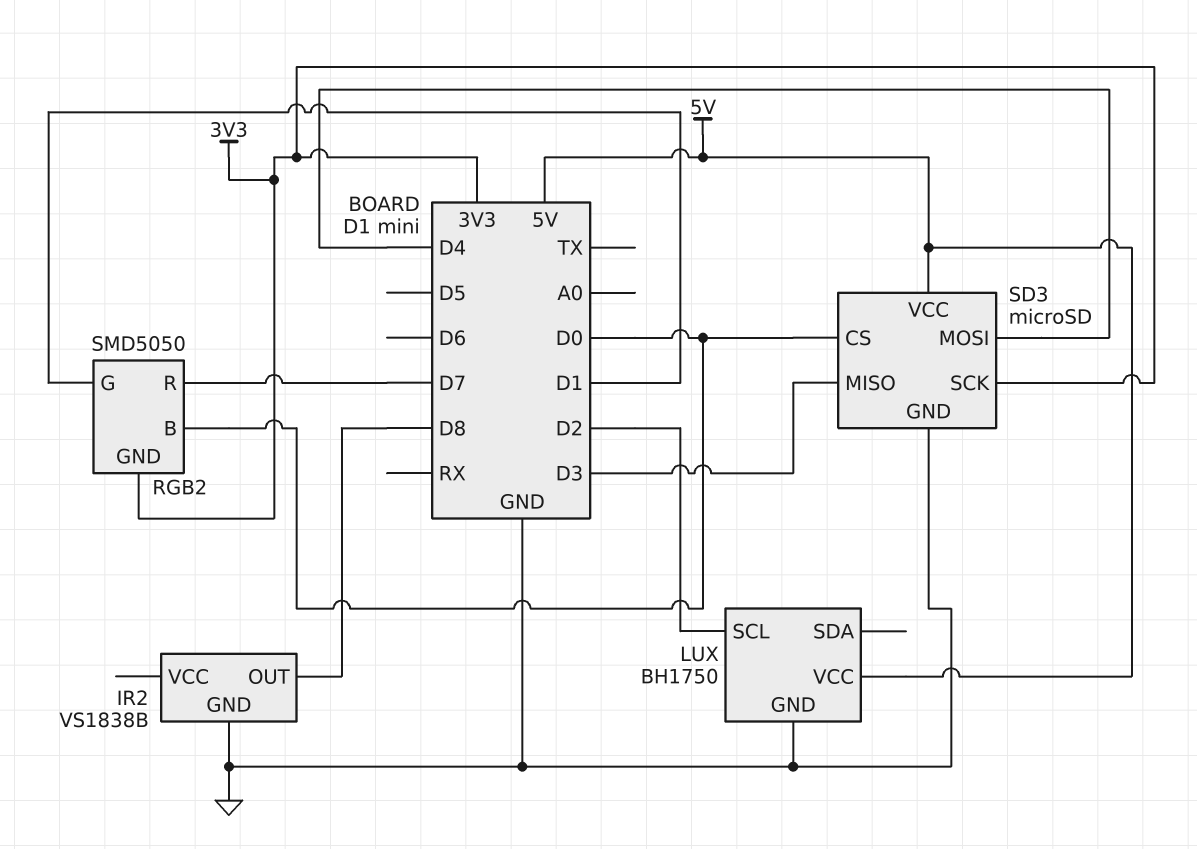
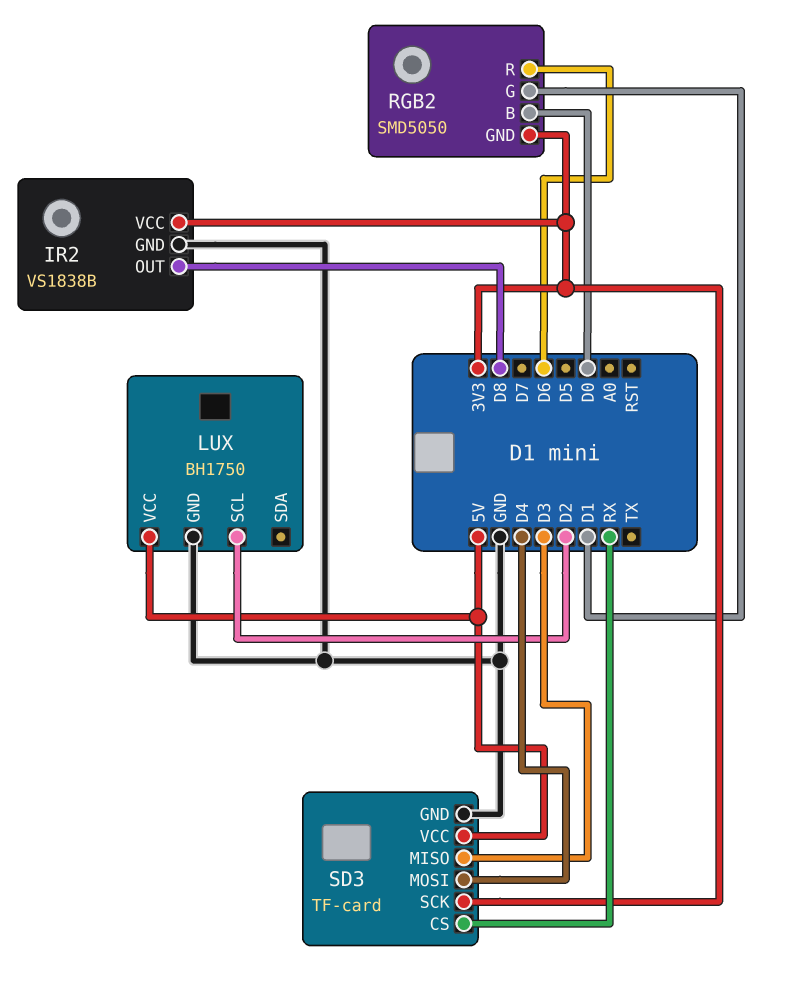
IR2 pin VCC: none -> 3V3
RGB2 pin R: D7 -> D6
SD3: microSD -> TF-card
SD3 pin CS: D0 -> RX

